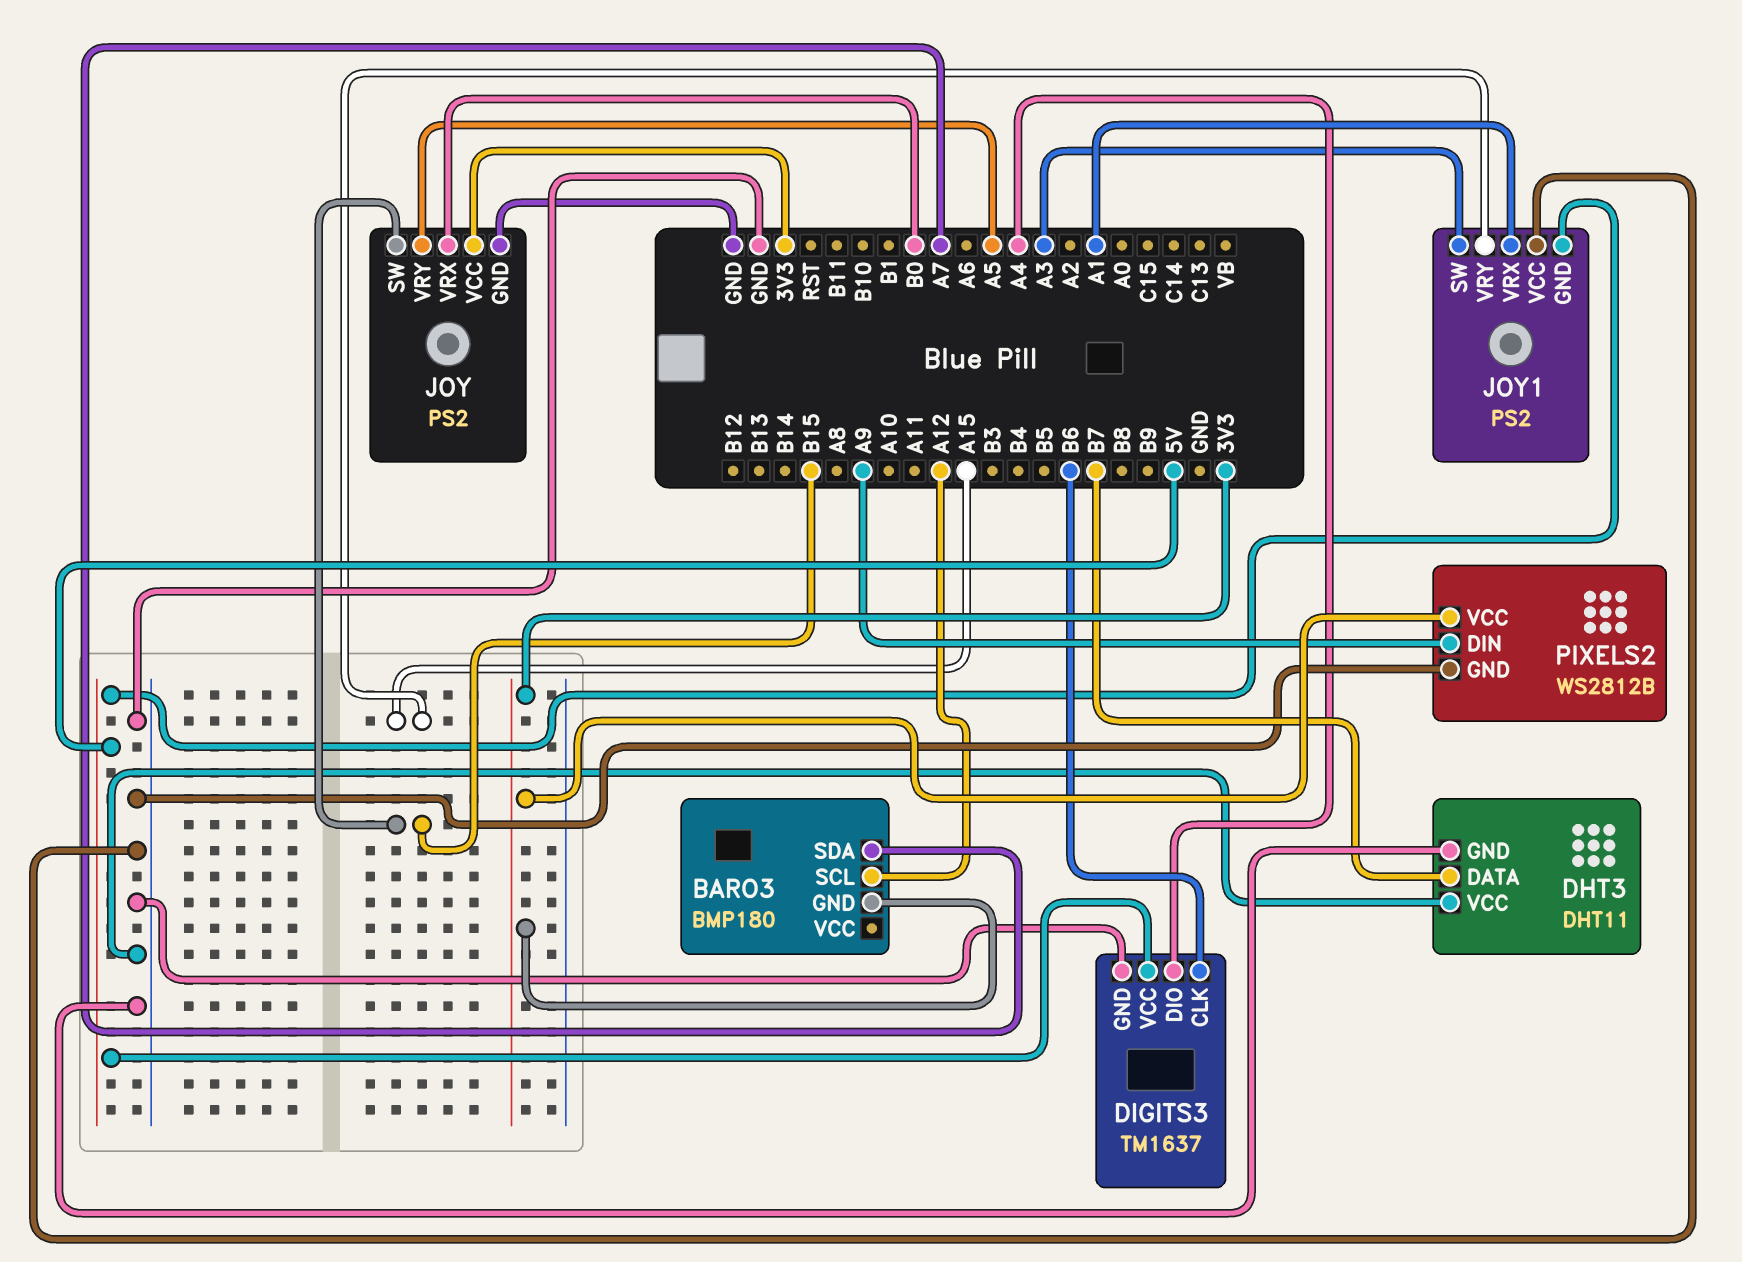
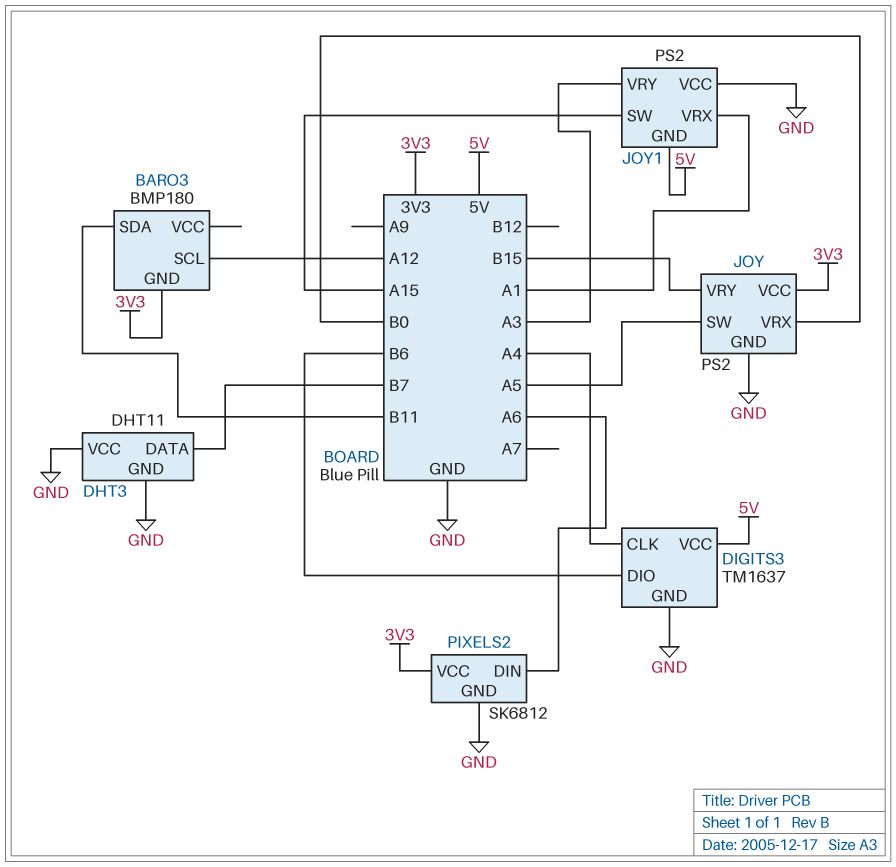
BARO3 pin SDA: A7 -> B11
DIGITS3 pin CLK: B6 -> A4
DIGITS3 pin DIO: A4 -> B6
JOY pin SW: B15 -> A5
JOY pin VRY: A5 -> B15
JOY1 pin SW: A3 -> A15
JOY1 pin VRY: A15 -> A3
PIXELS2: WS2812B -> SK6812
PIXELS2 pin DIN: A9 -> A6

